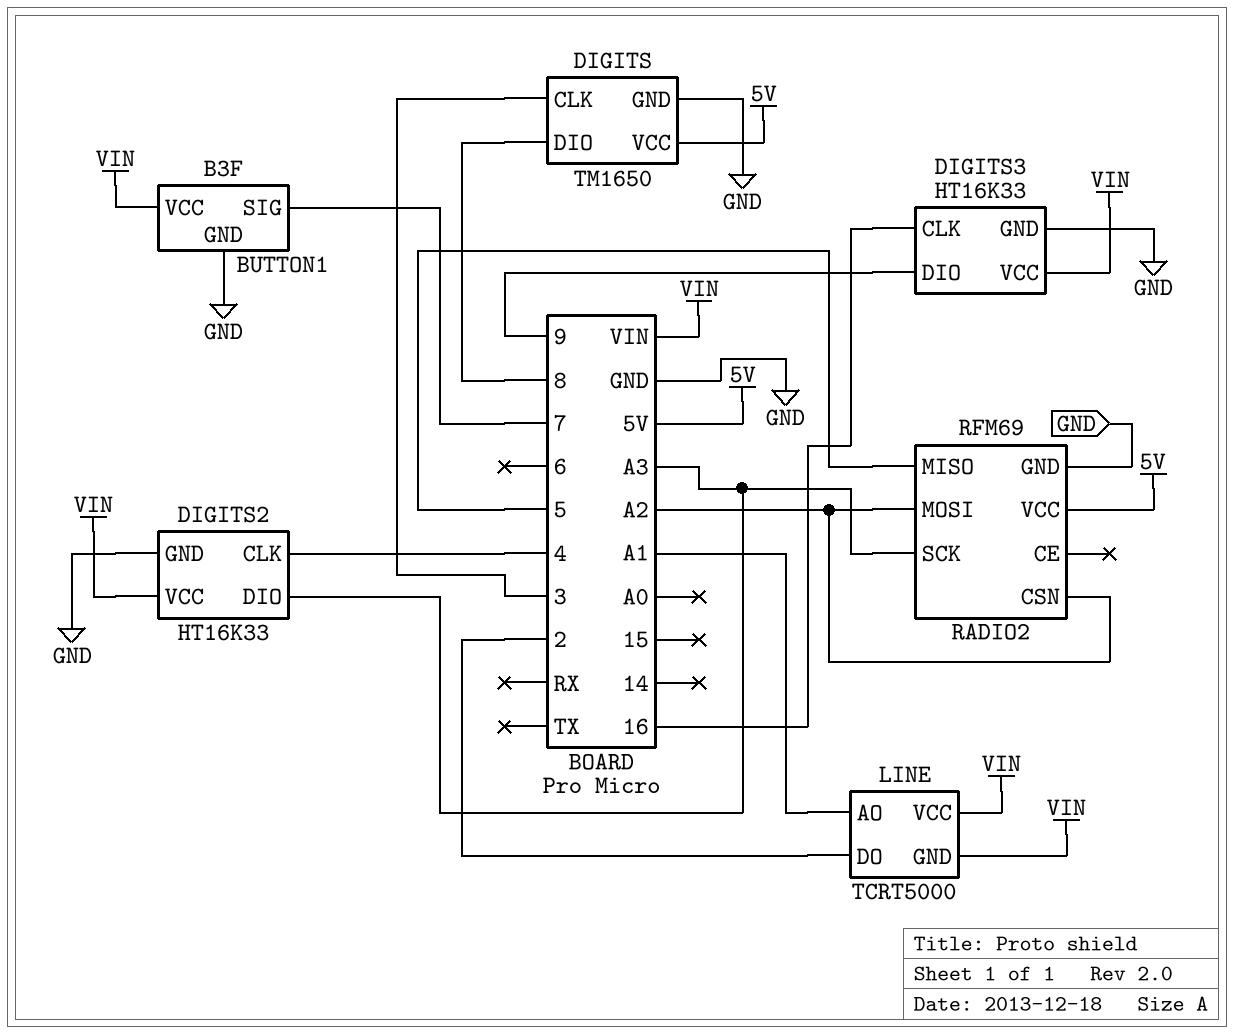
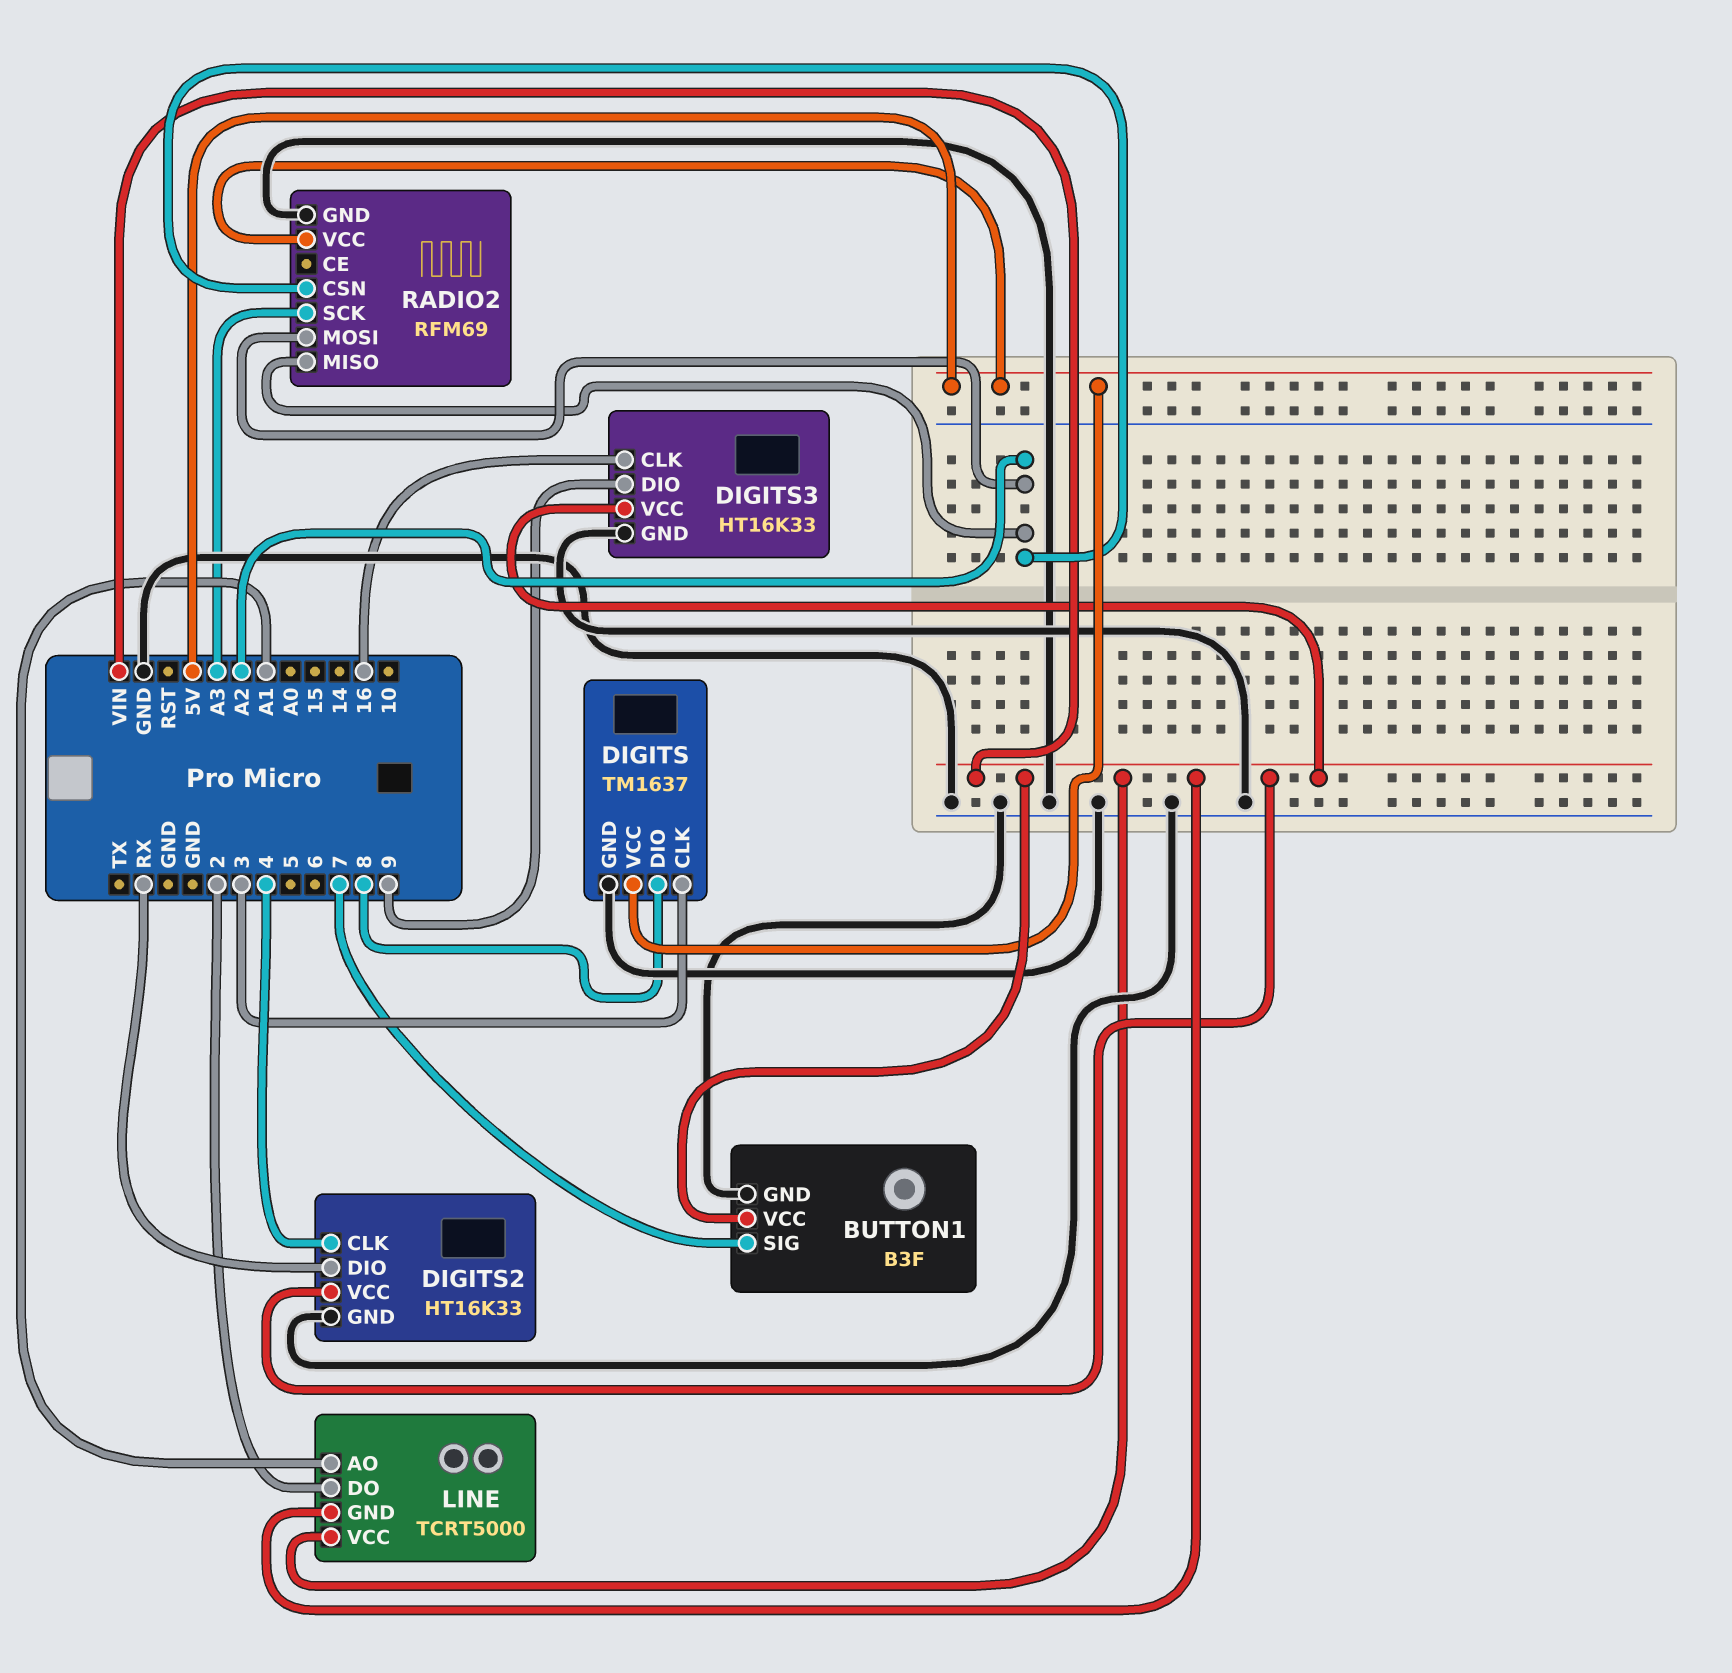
DIGITS: TM1650 -> TM1637
DIGITS2 pin DIO: A3 -> RX
RADIO2 pin MISO: 5 -> A2

